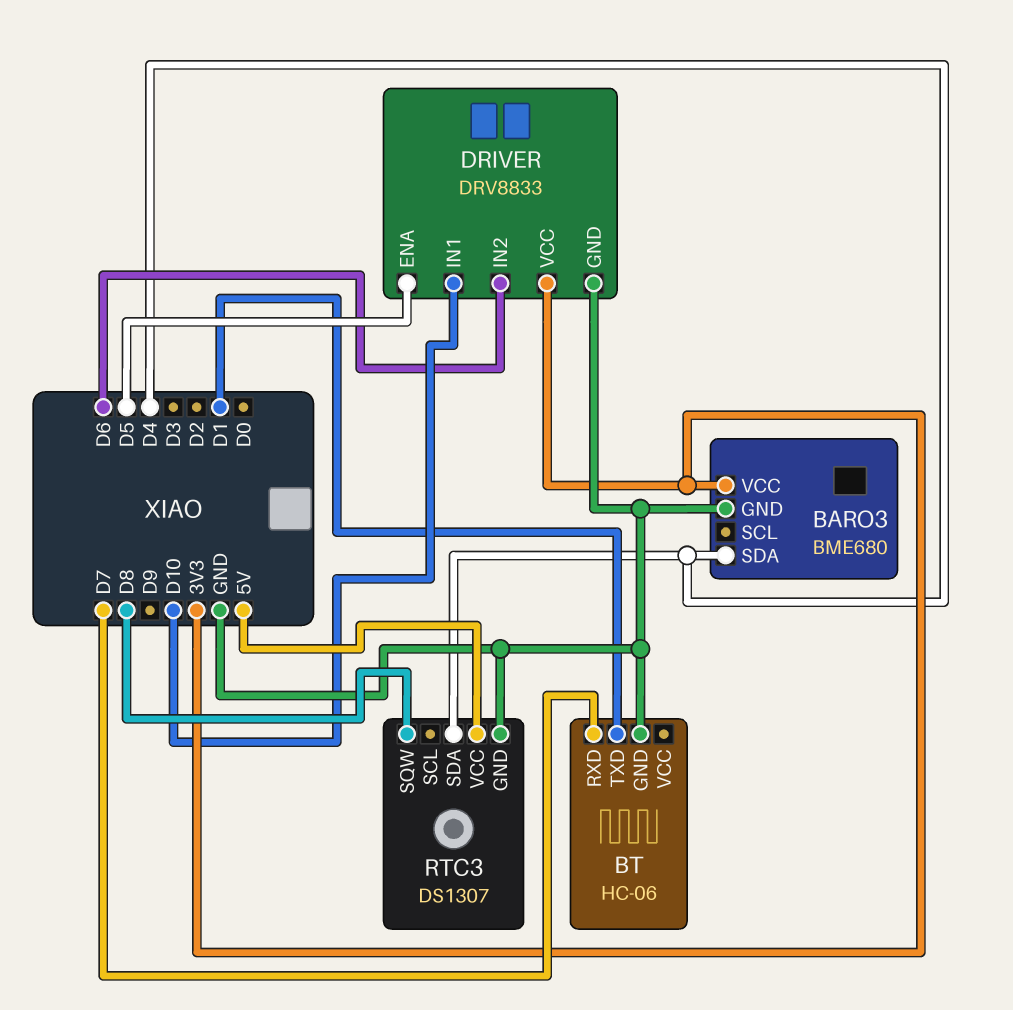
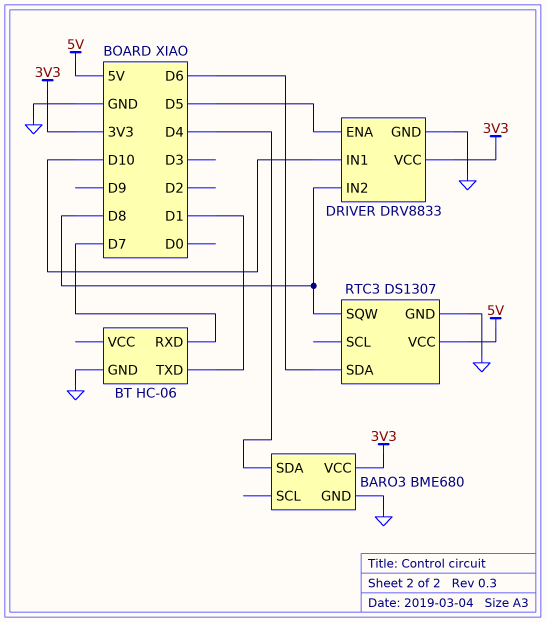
DRIVER pin IN2: D6 -> D8
RTC3 pin SDA: D4 -> D6

